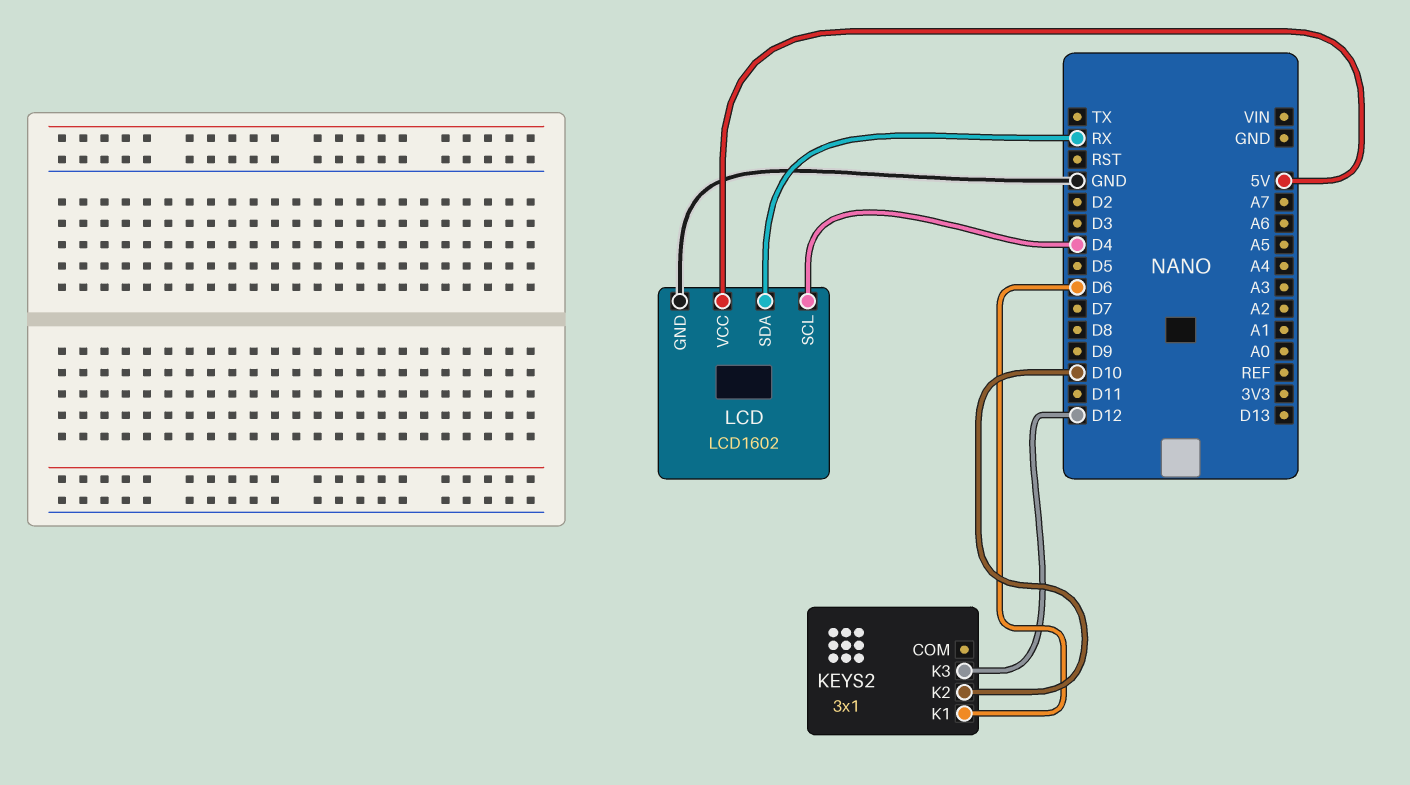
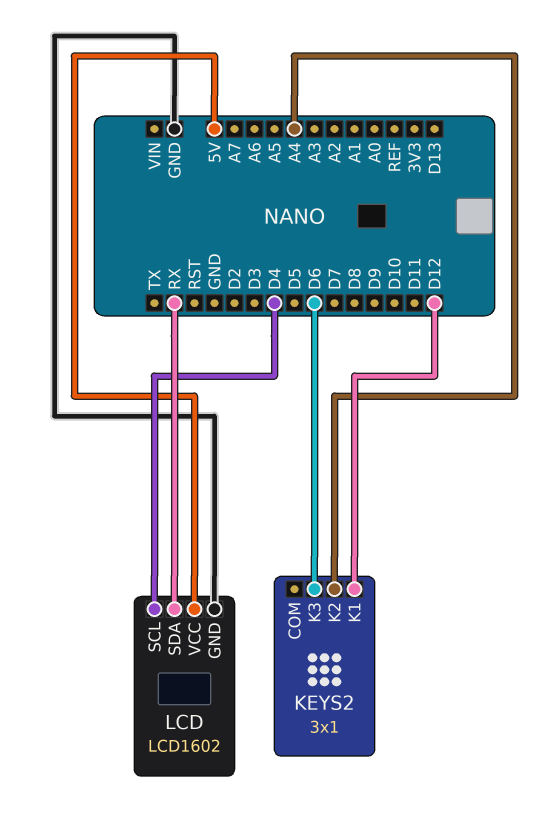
KEYS2 pin K1: D6 -> D12
KEYS2 pin K2: D10 -> A4
KEYS2 pin K3: D12 -> D6

